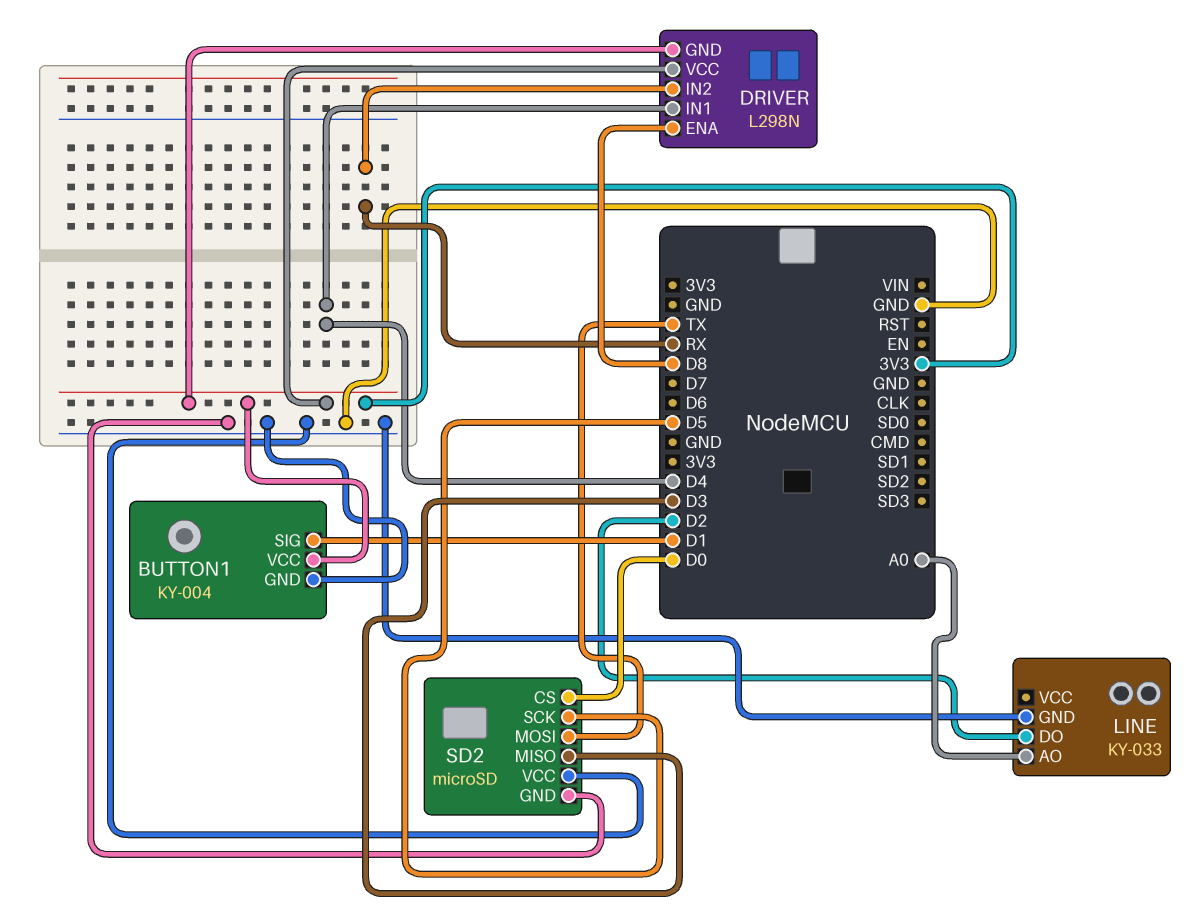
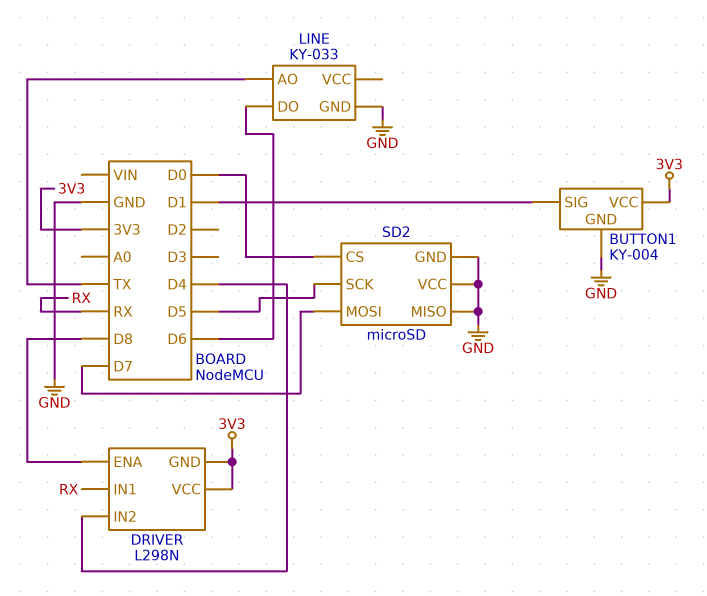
DRIVER pin IN1: D4 -> RX
DRIVER pin IN2: RX -> D4
LINE pin AO: A0 -> TX
LINE pin DO: D2 -> D6
SD2 pin MISO: D3 -> GND
SD2 pin MOSI: TX -> D7

